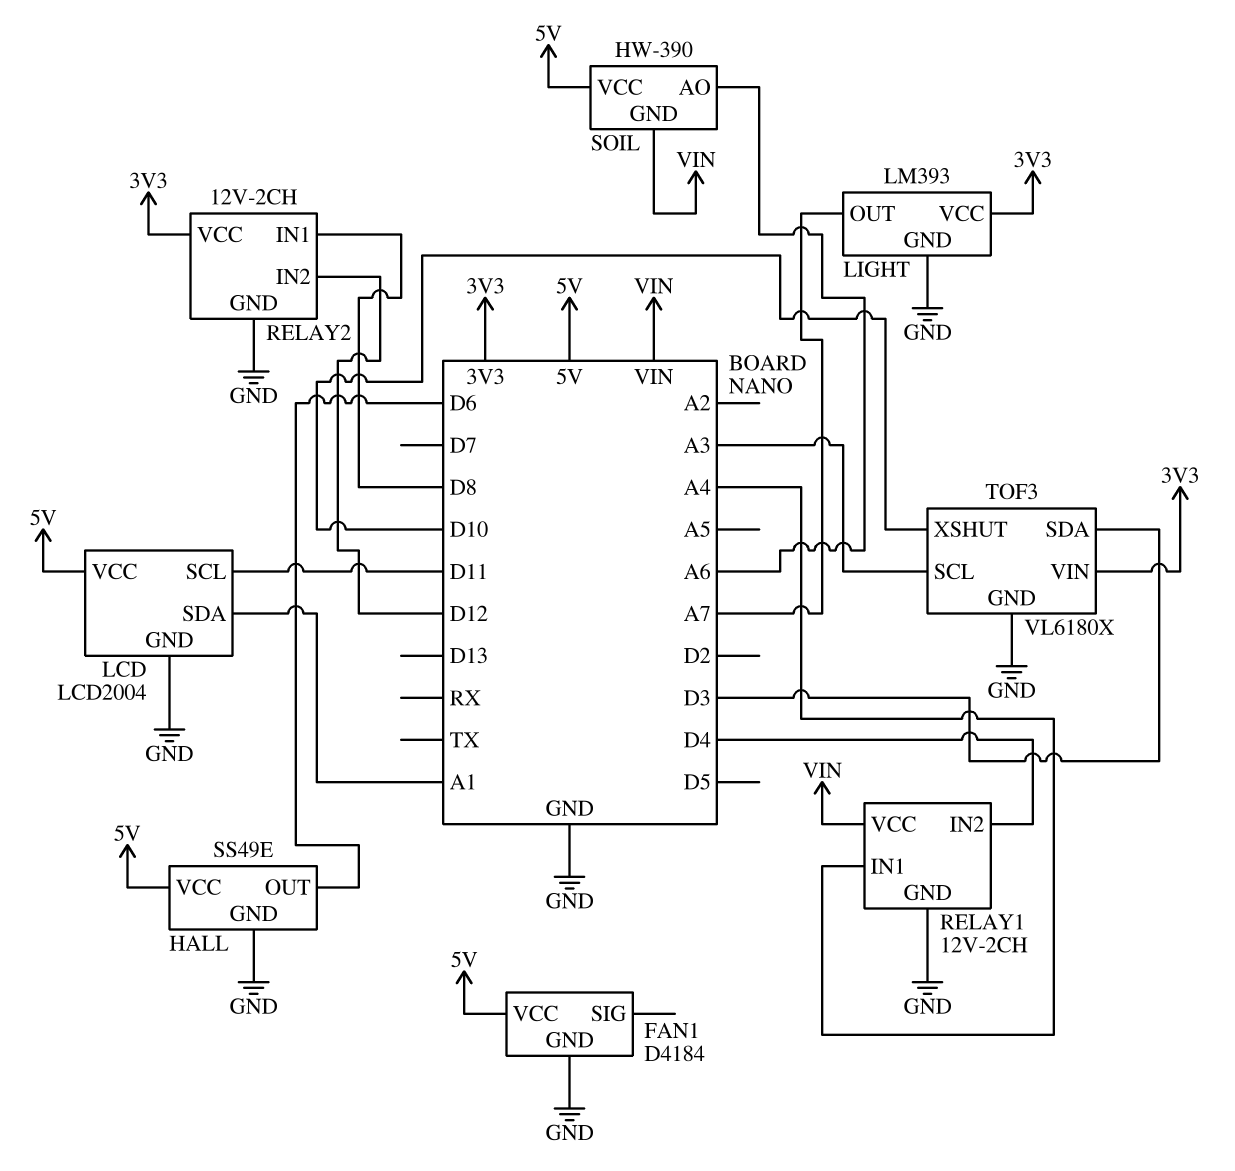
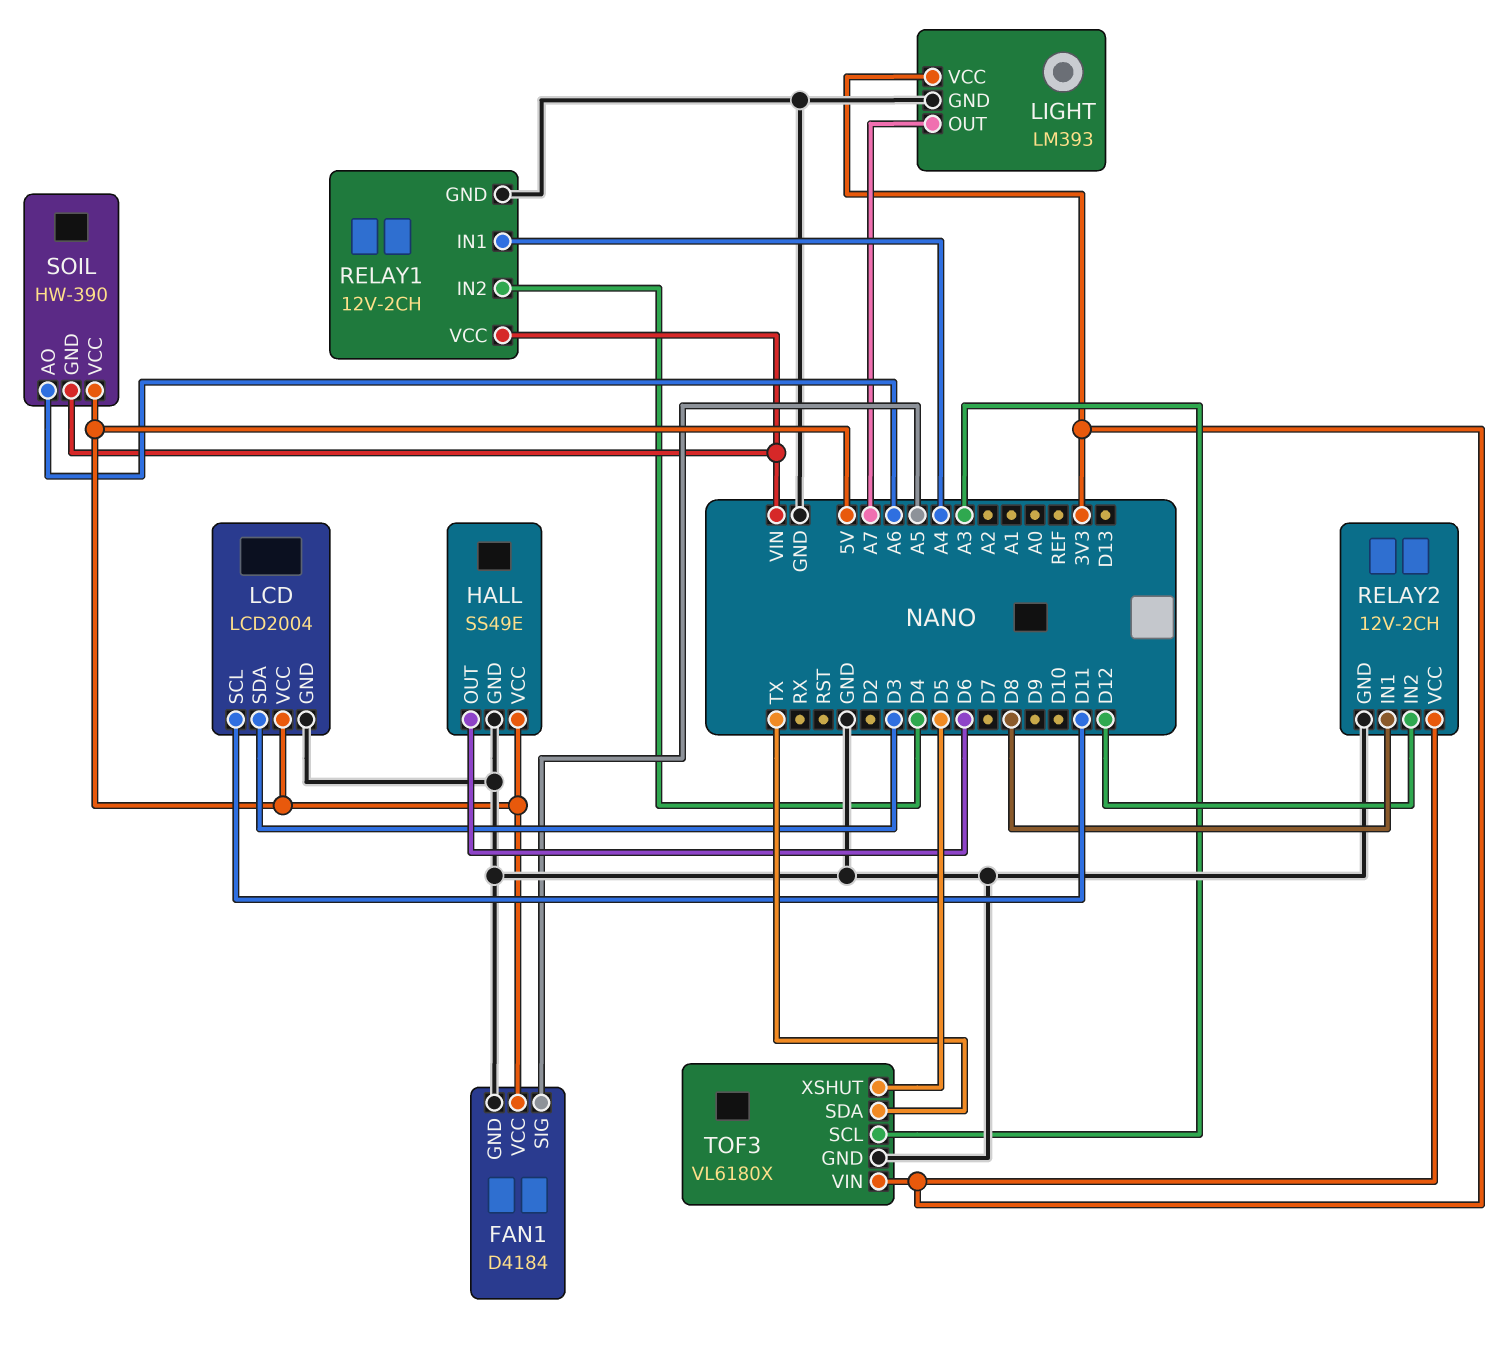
FAN1 pin SIG: none -> A5
LCD pin SDA: A1 -> D3
TOF3 pin SDA: D3 -> TX
TOF3 pin XSHUT: D10 -> D5

